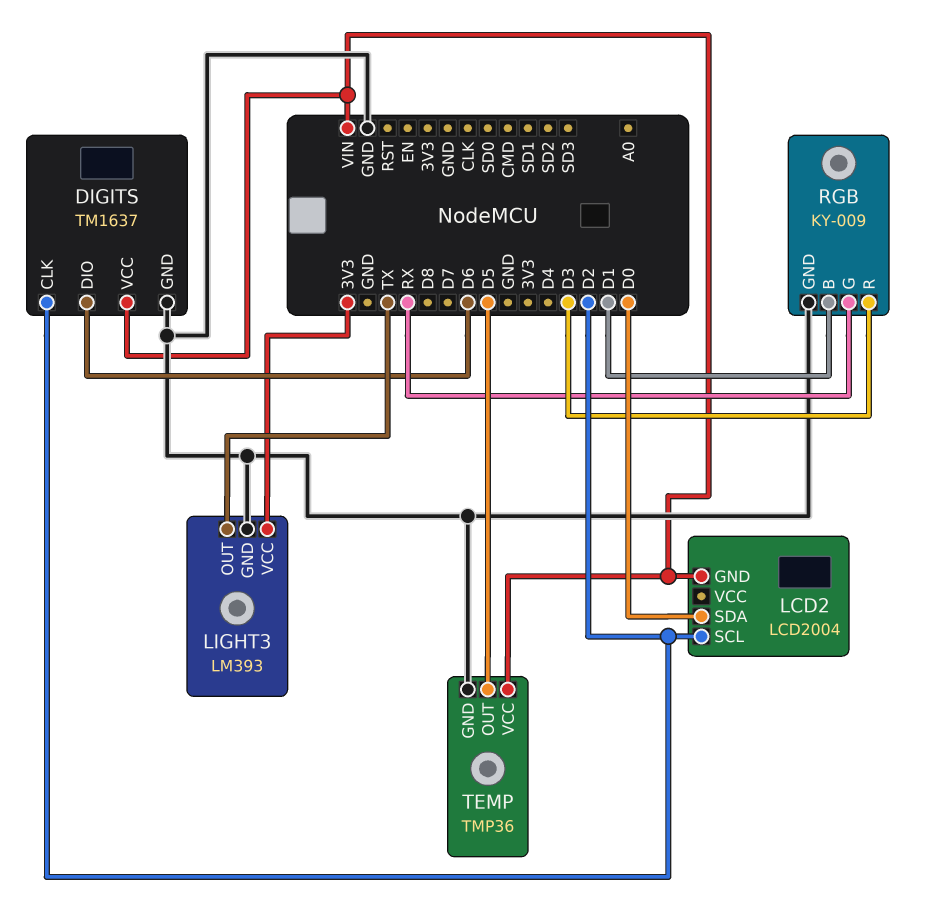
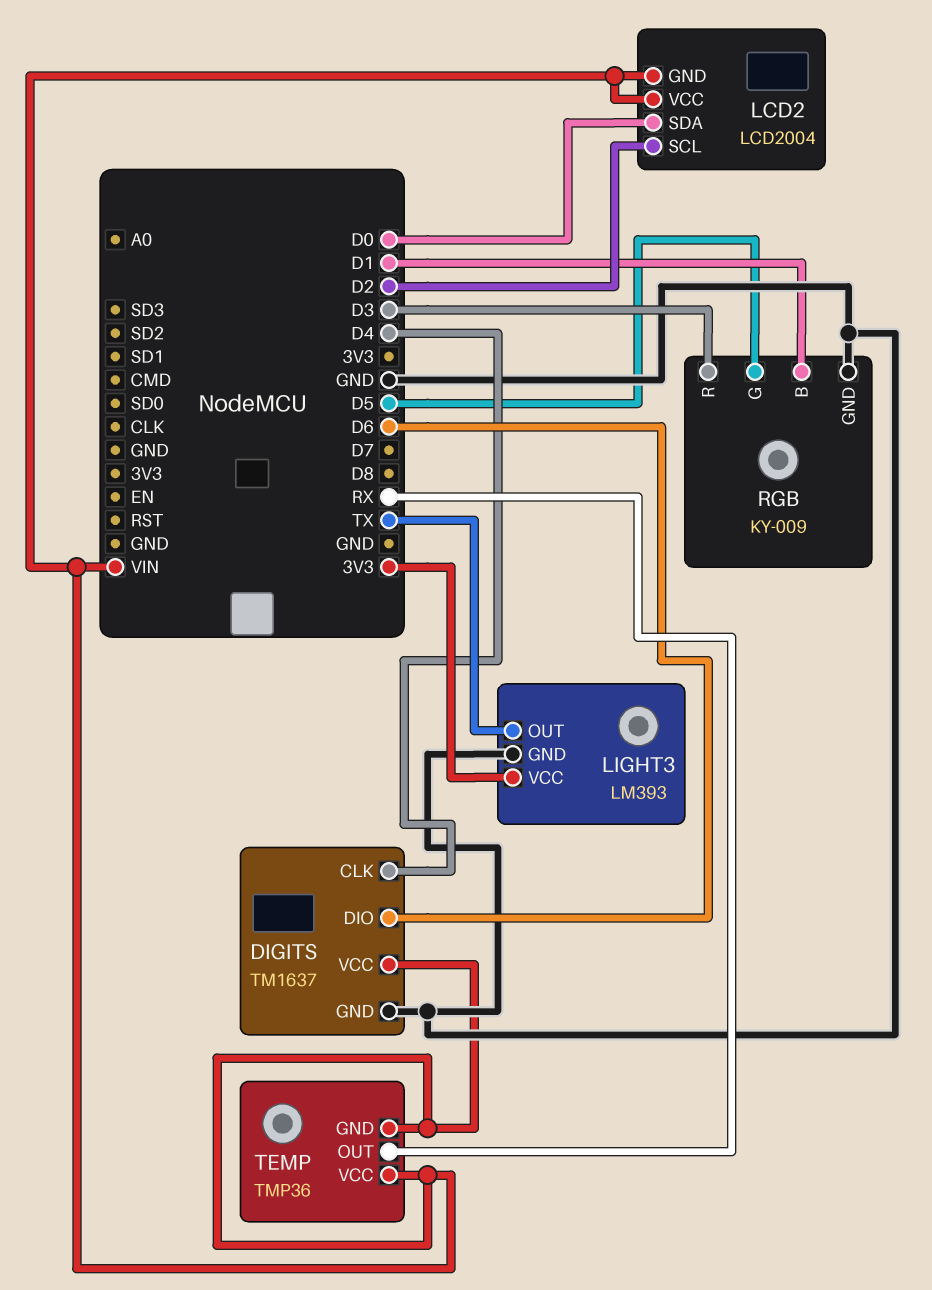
DIGITS pin CLK: D2 -> D4
LCD2 pin VCC: none -> VIN
RGB pin G: RX -> D5
TEMP pin GND: GND -> VIN
TEMP pin OUT: D5 -> RX

